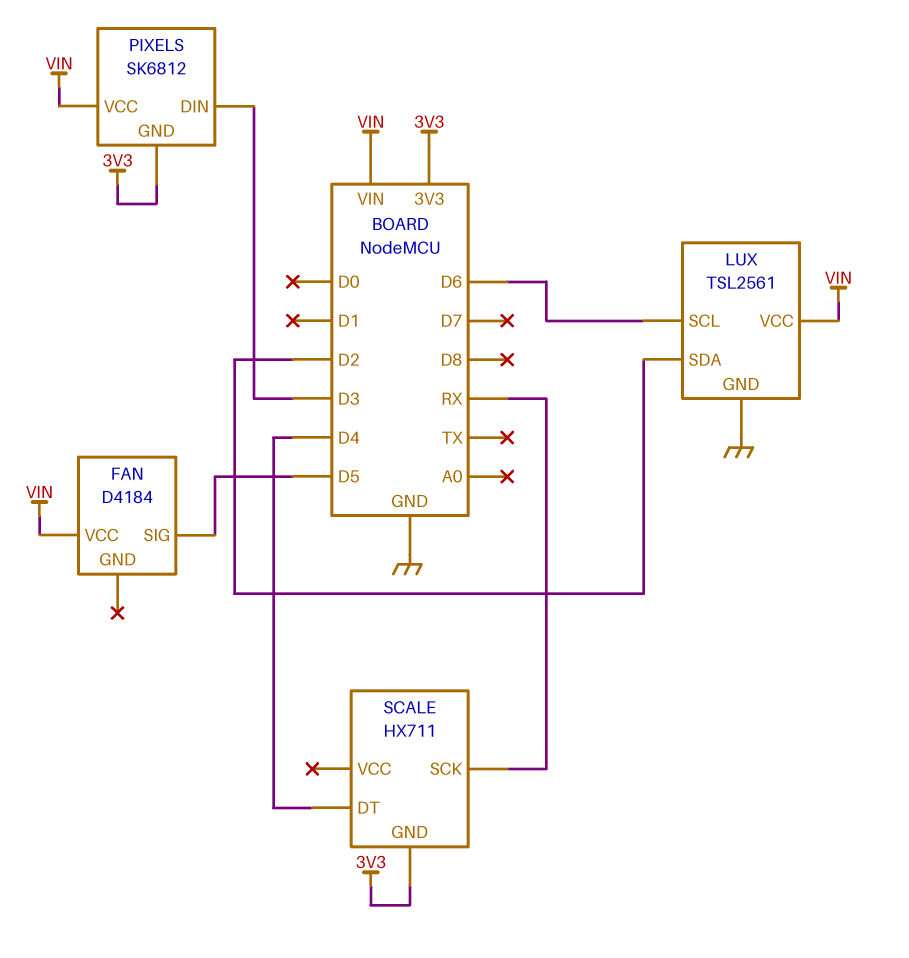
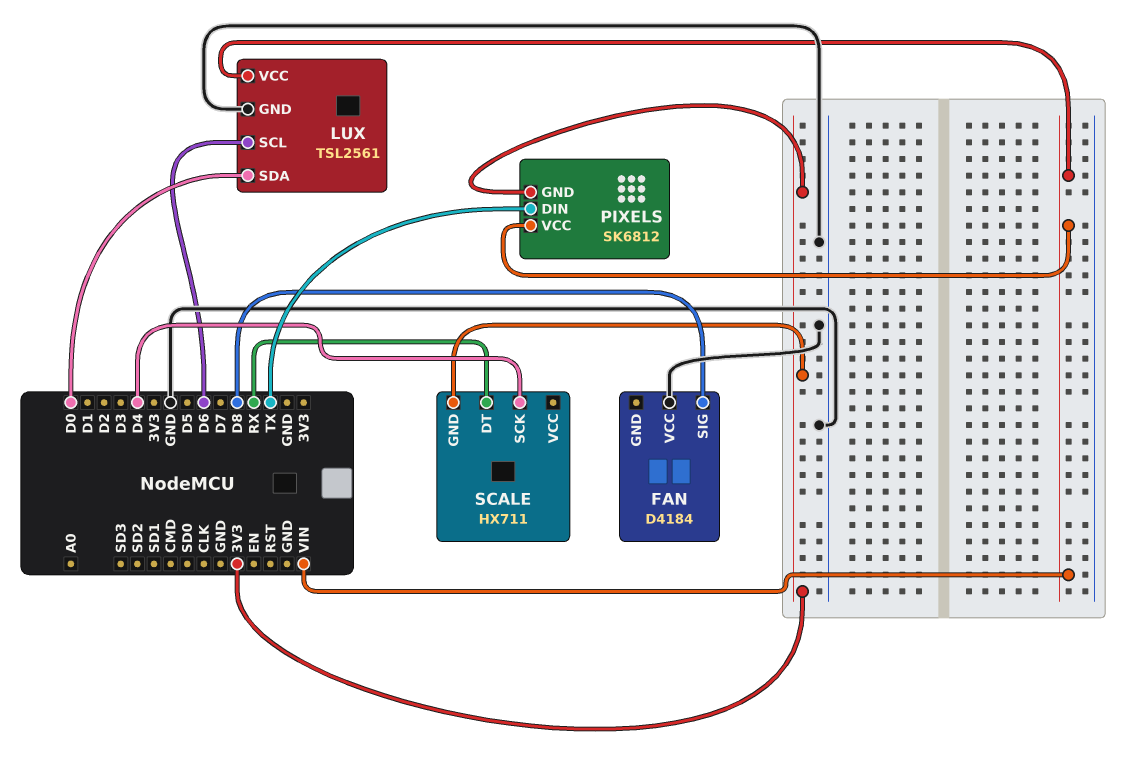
FAN pin SIG: D5 -> D8
FAN pin VCC: VIN -> GND
LUX pin SDA: D2 -> D0
PIXELS pin DIN: D3 -> TX
SCALE pin DT: D4 -> RX
SCALE pin SCK: RX -> D4

